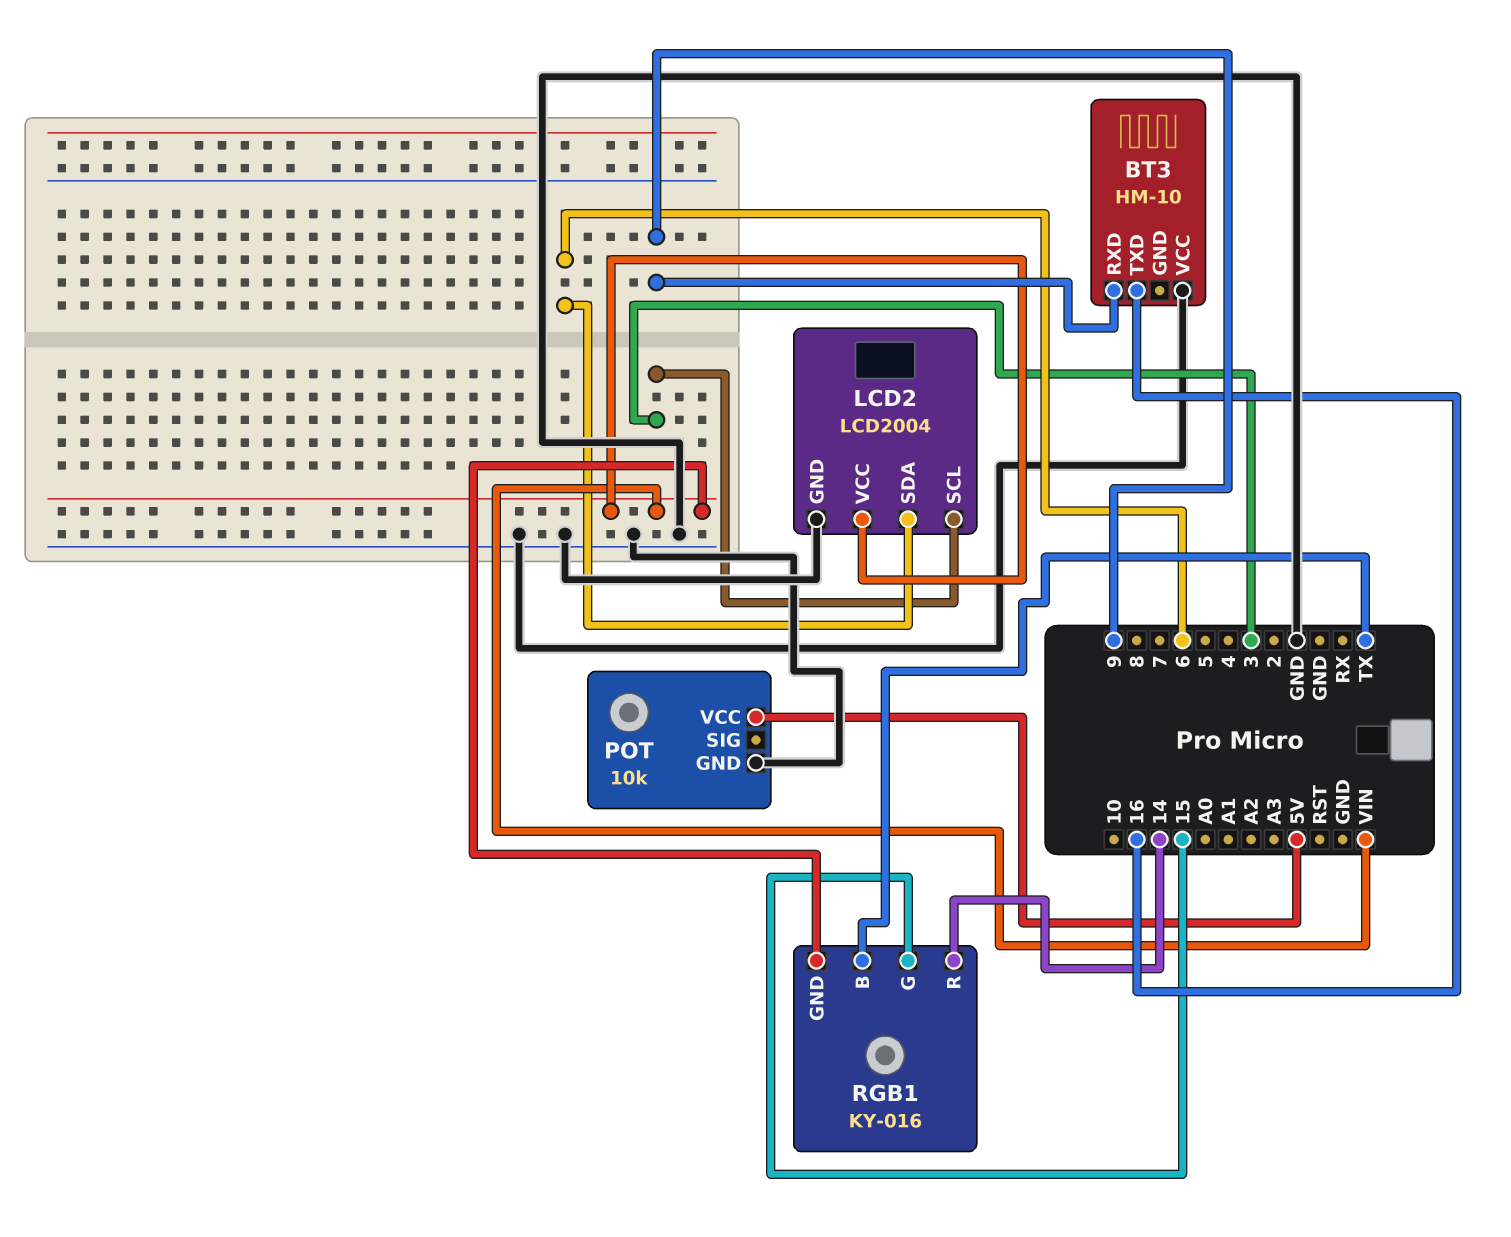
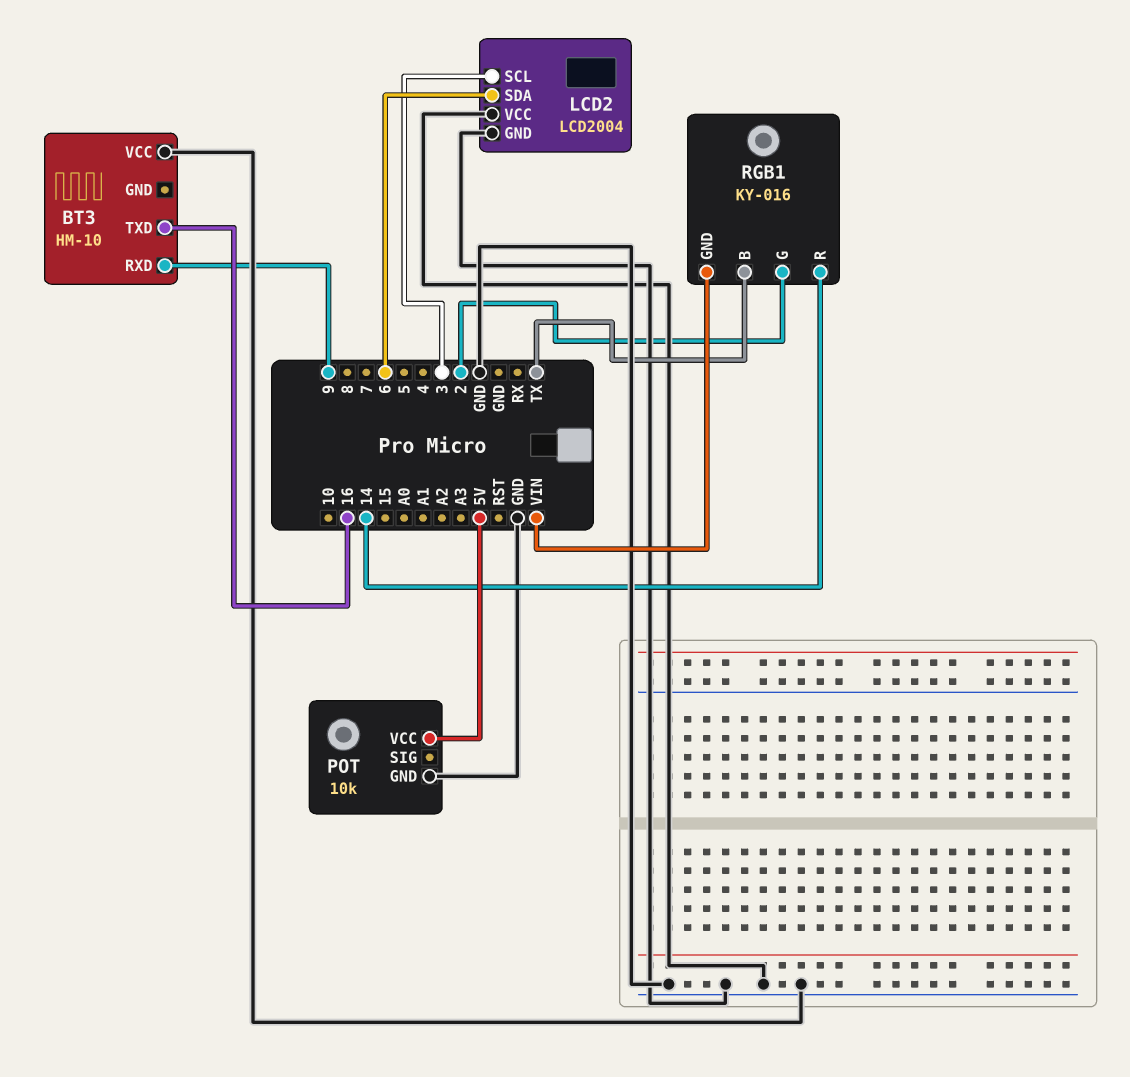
LCD2 pin VCC: VIN -> GND
RGB1 pin G: 15 -> 2

